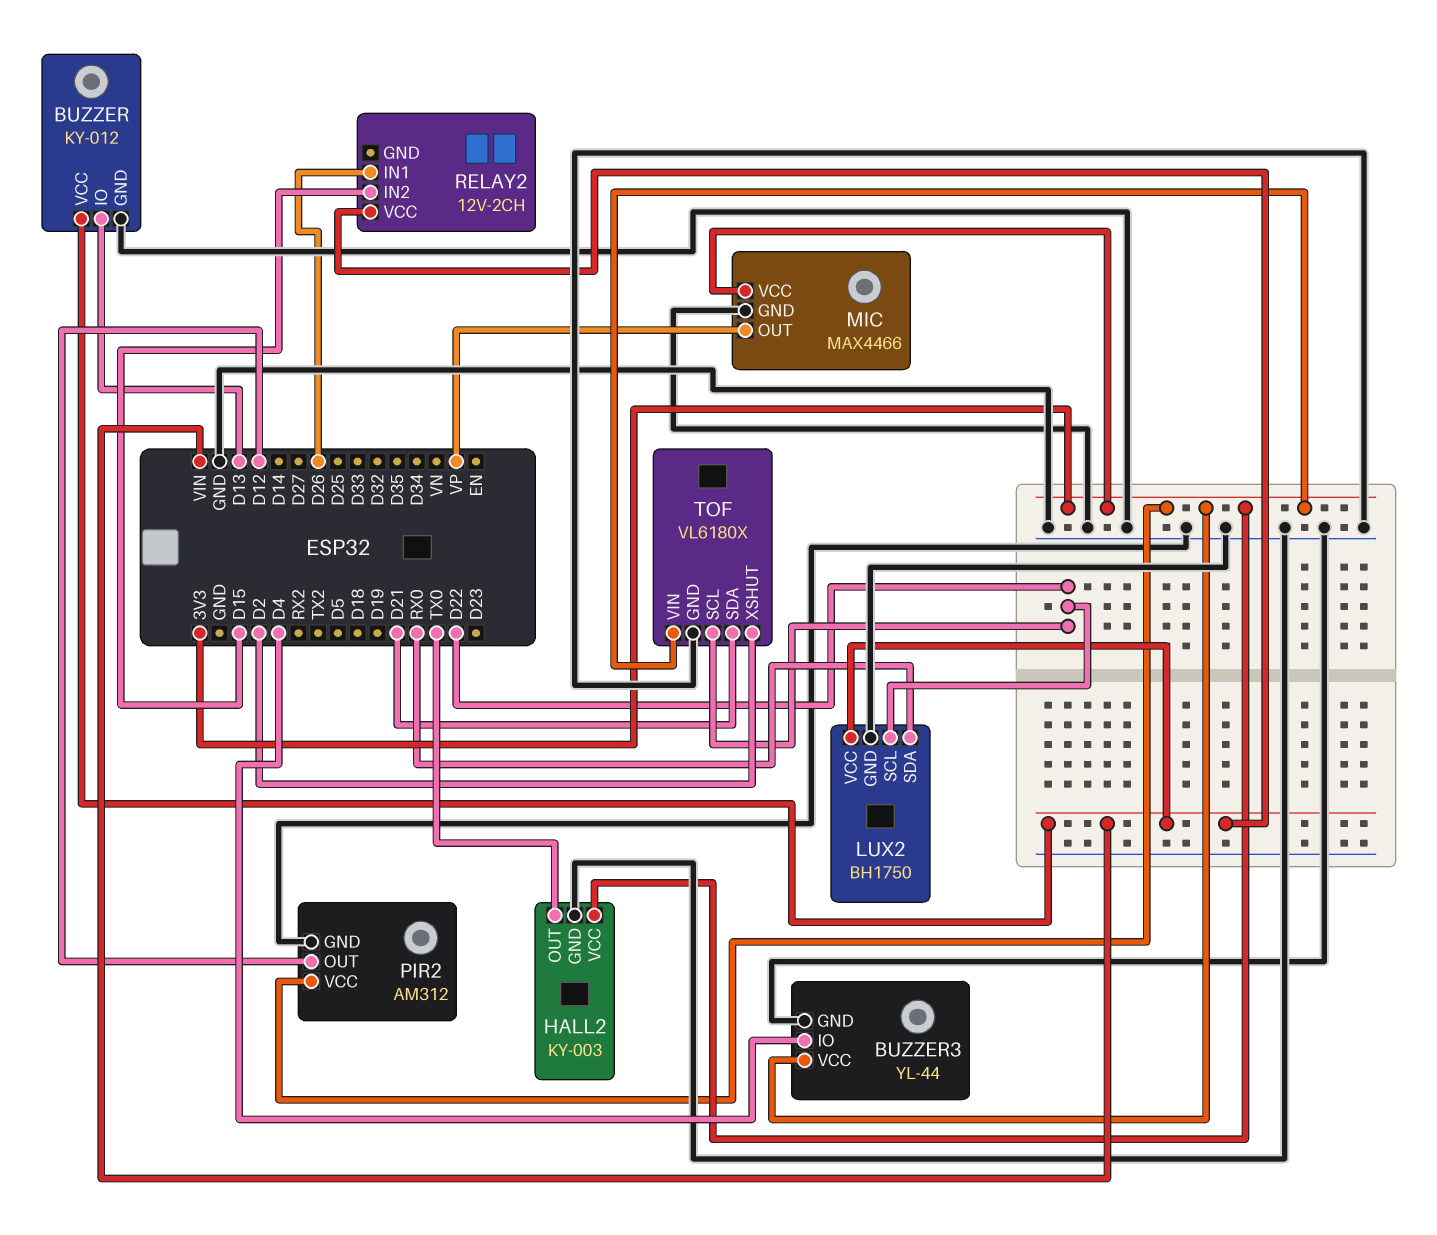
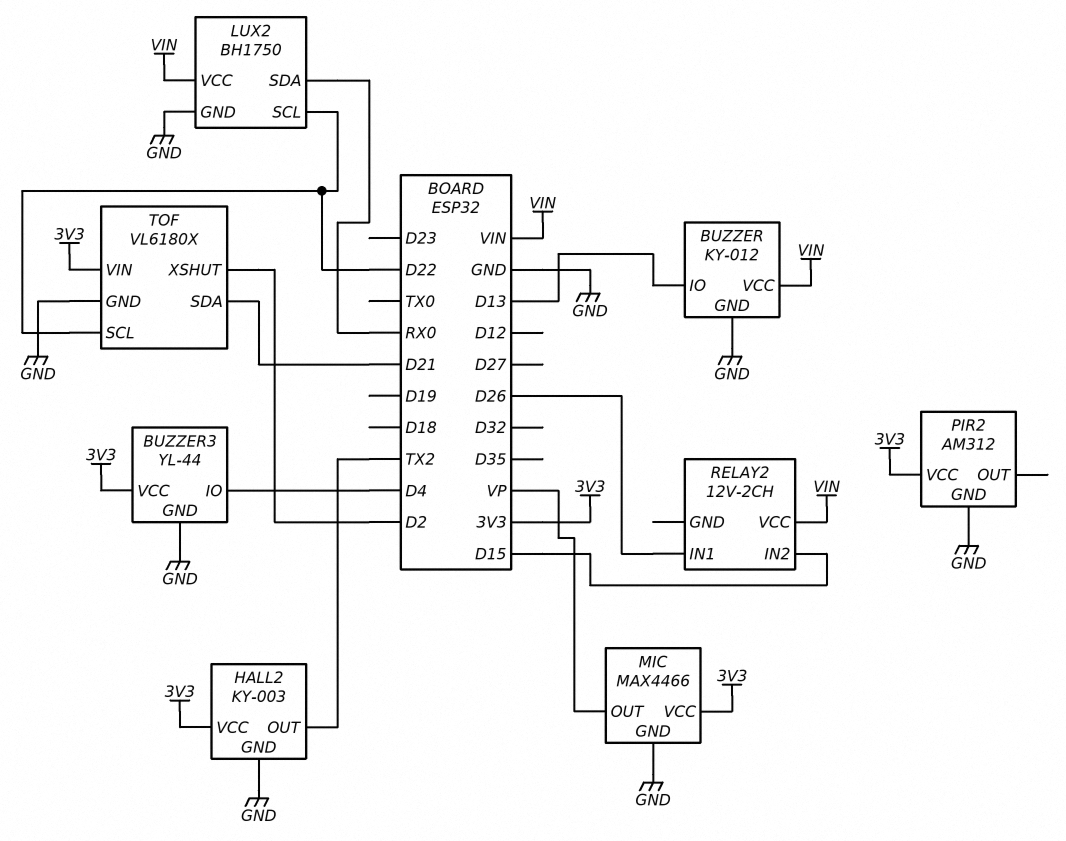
HALL2 pin OUT: TX0 -> TX2
PIR2 pin OUT: D12 -> none

